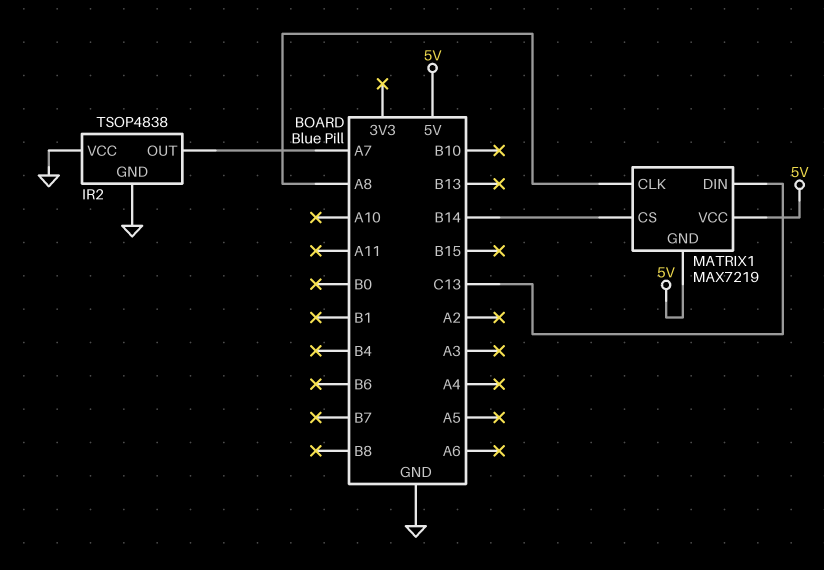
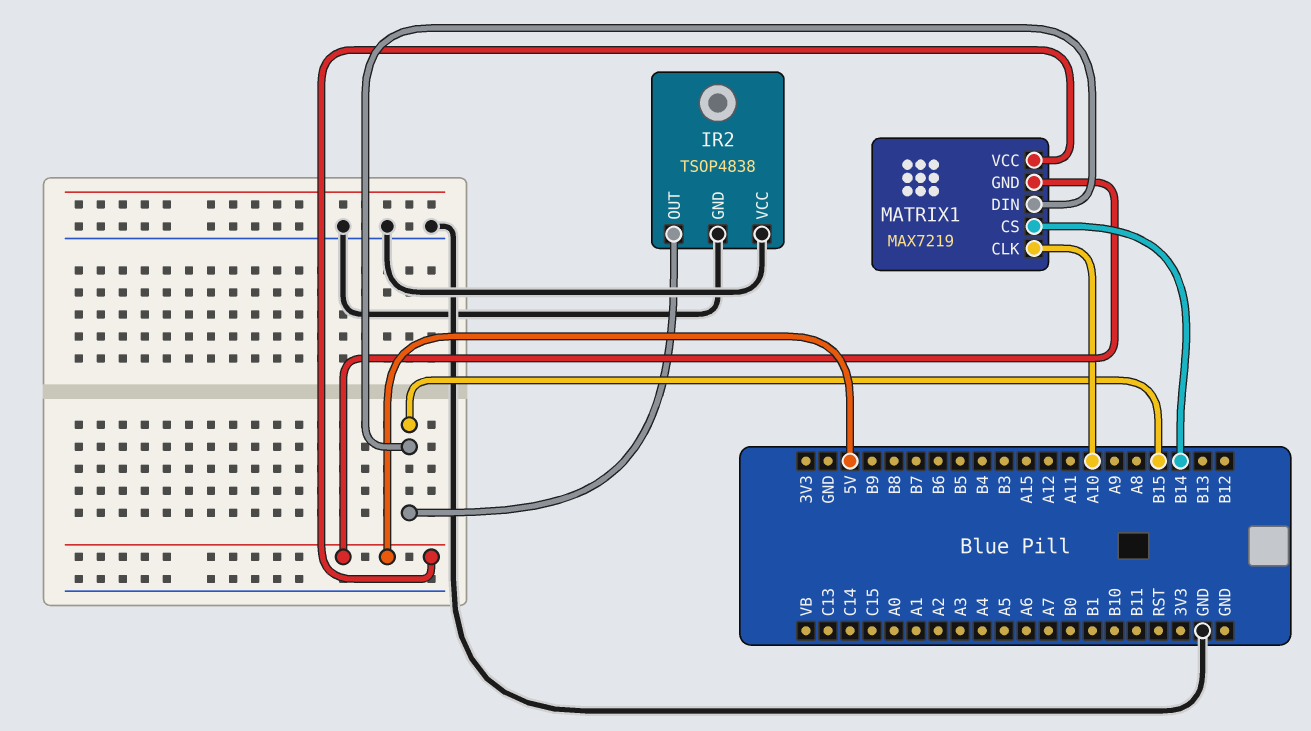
IR2 pin OUT: A7 -> B15
MATRIX1 pin CLK: A8 -> A10
MATRIX1 pin DIN: C13 -> B15

